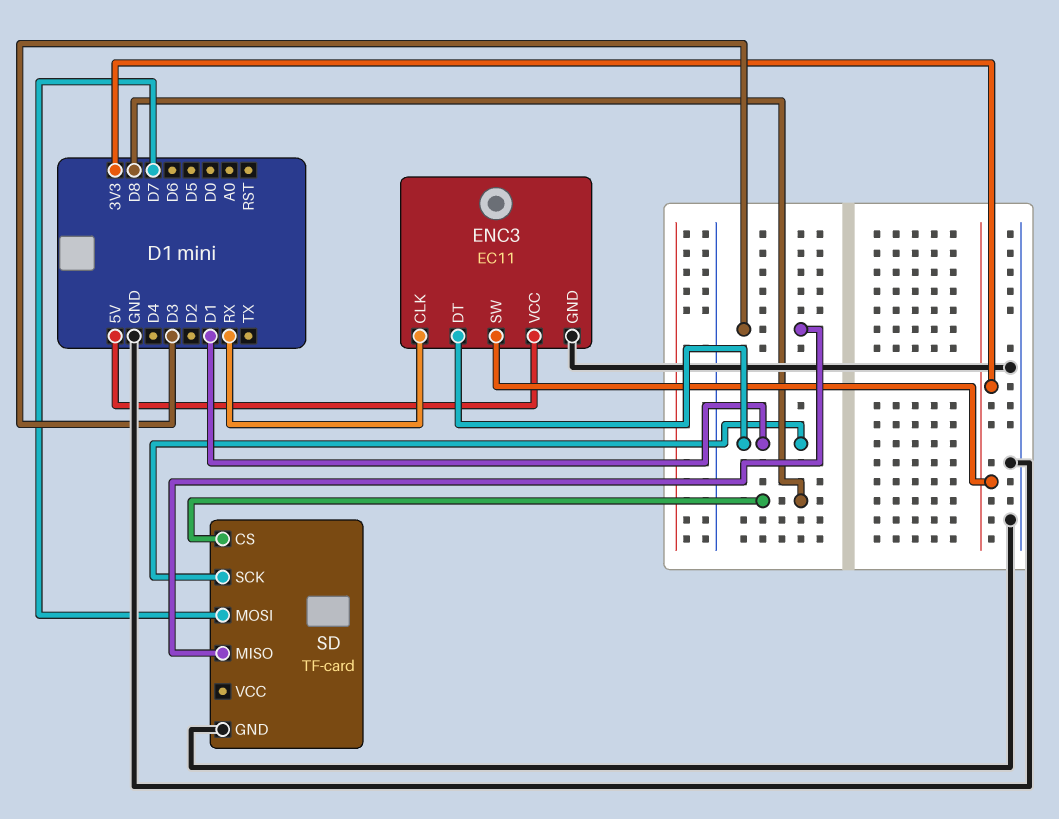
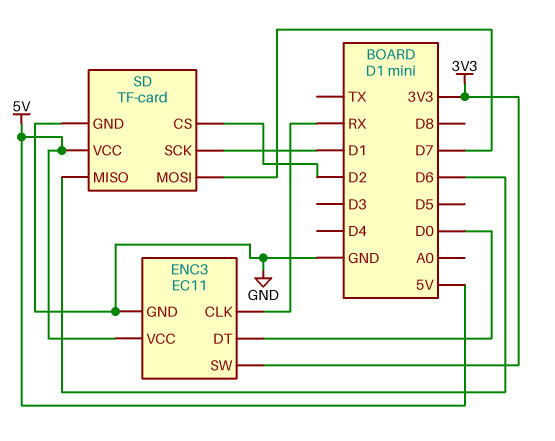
ENC3 pin DT: D1 -> D0
SD pin CS: D8 -> D2
SD pin MISO: D3 -> D6
SD pin VCC: none -> 5V

